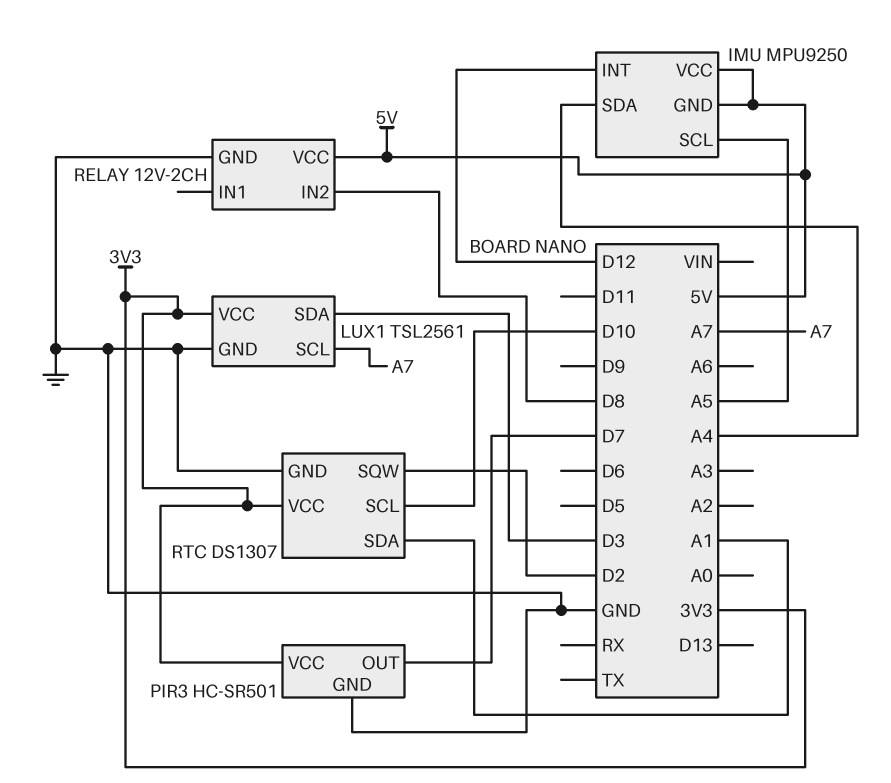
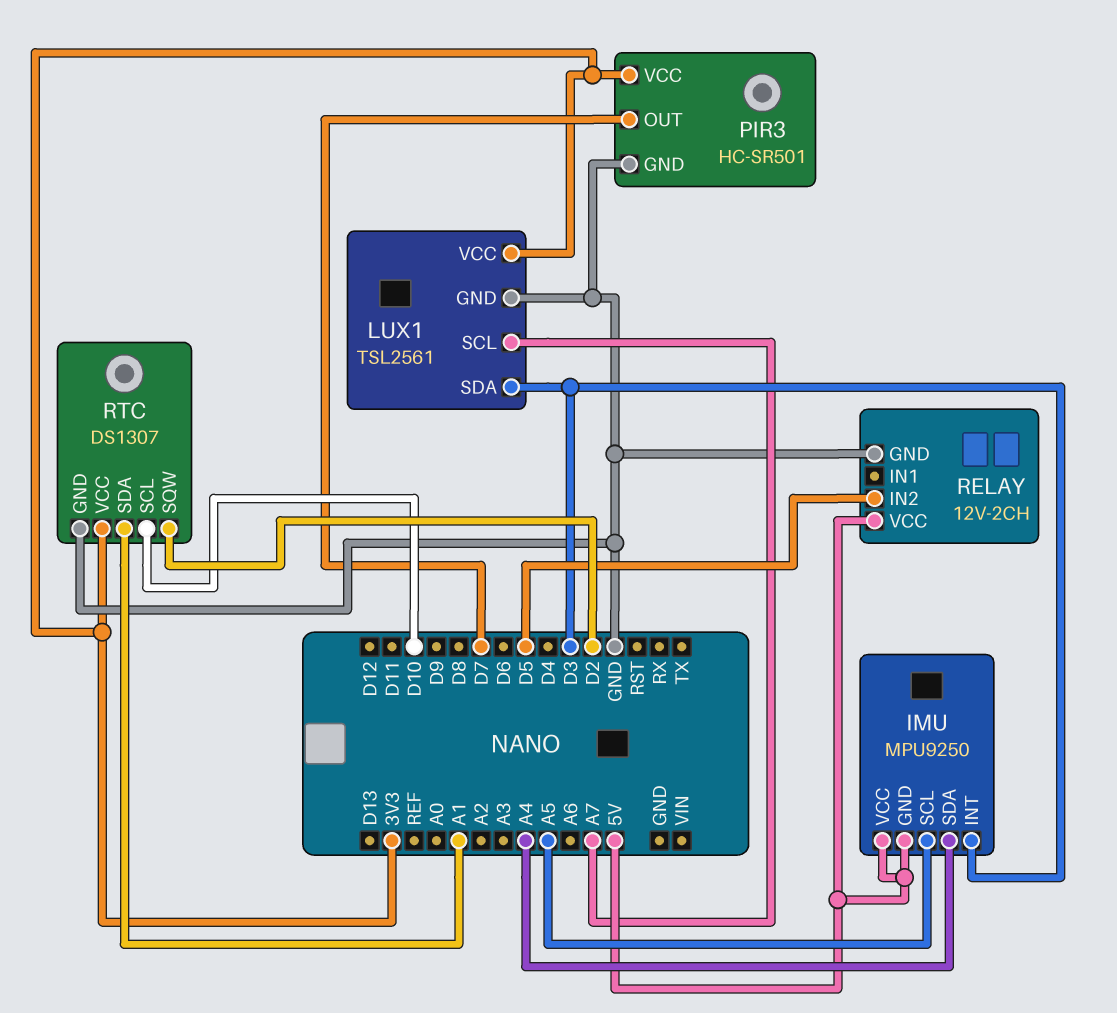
IMU pin INT: D12 -> D3
RELAY pin IN2: D8 -> D5

